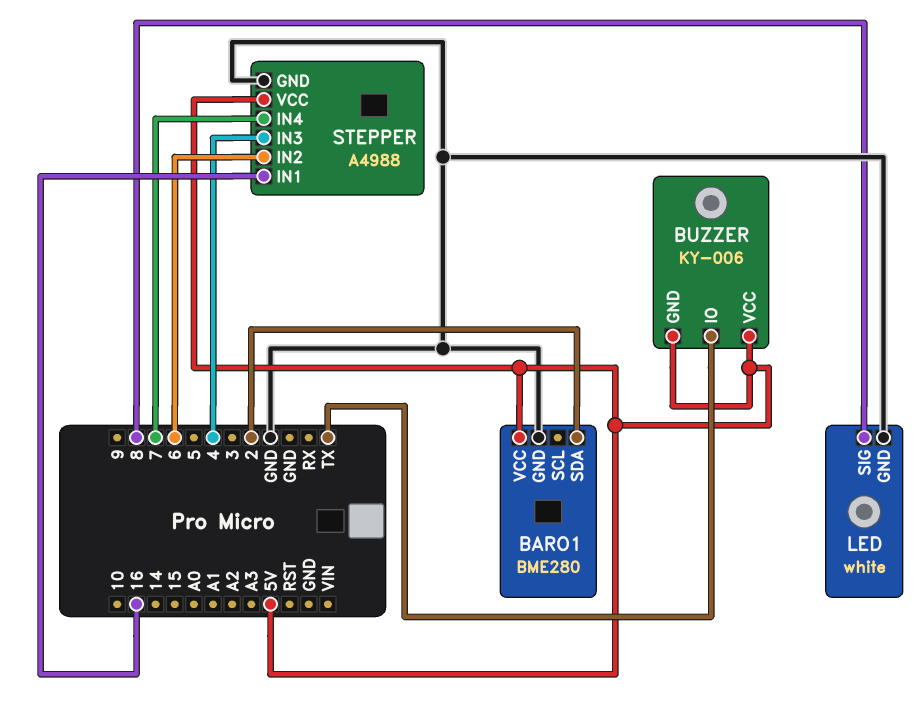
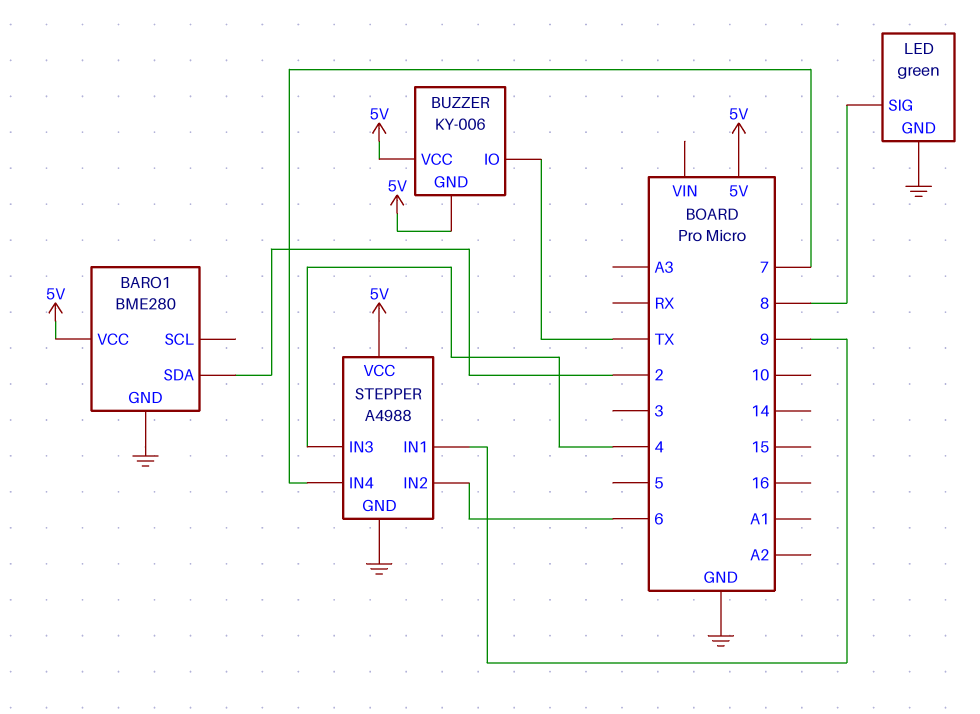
LED: white -> green
STEPPER pin IN1: 16 -> 9

